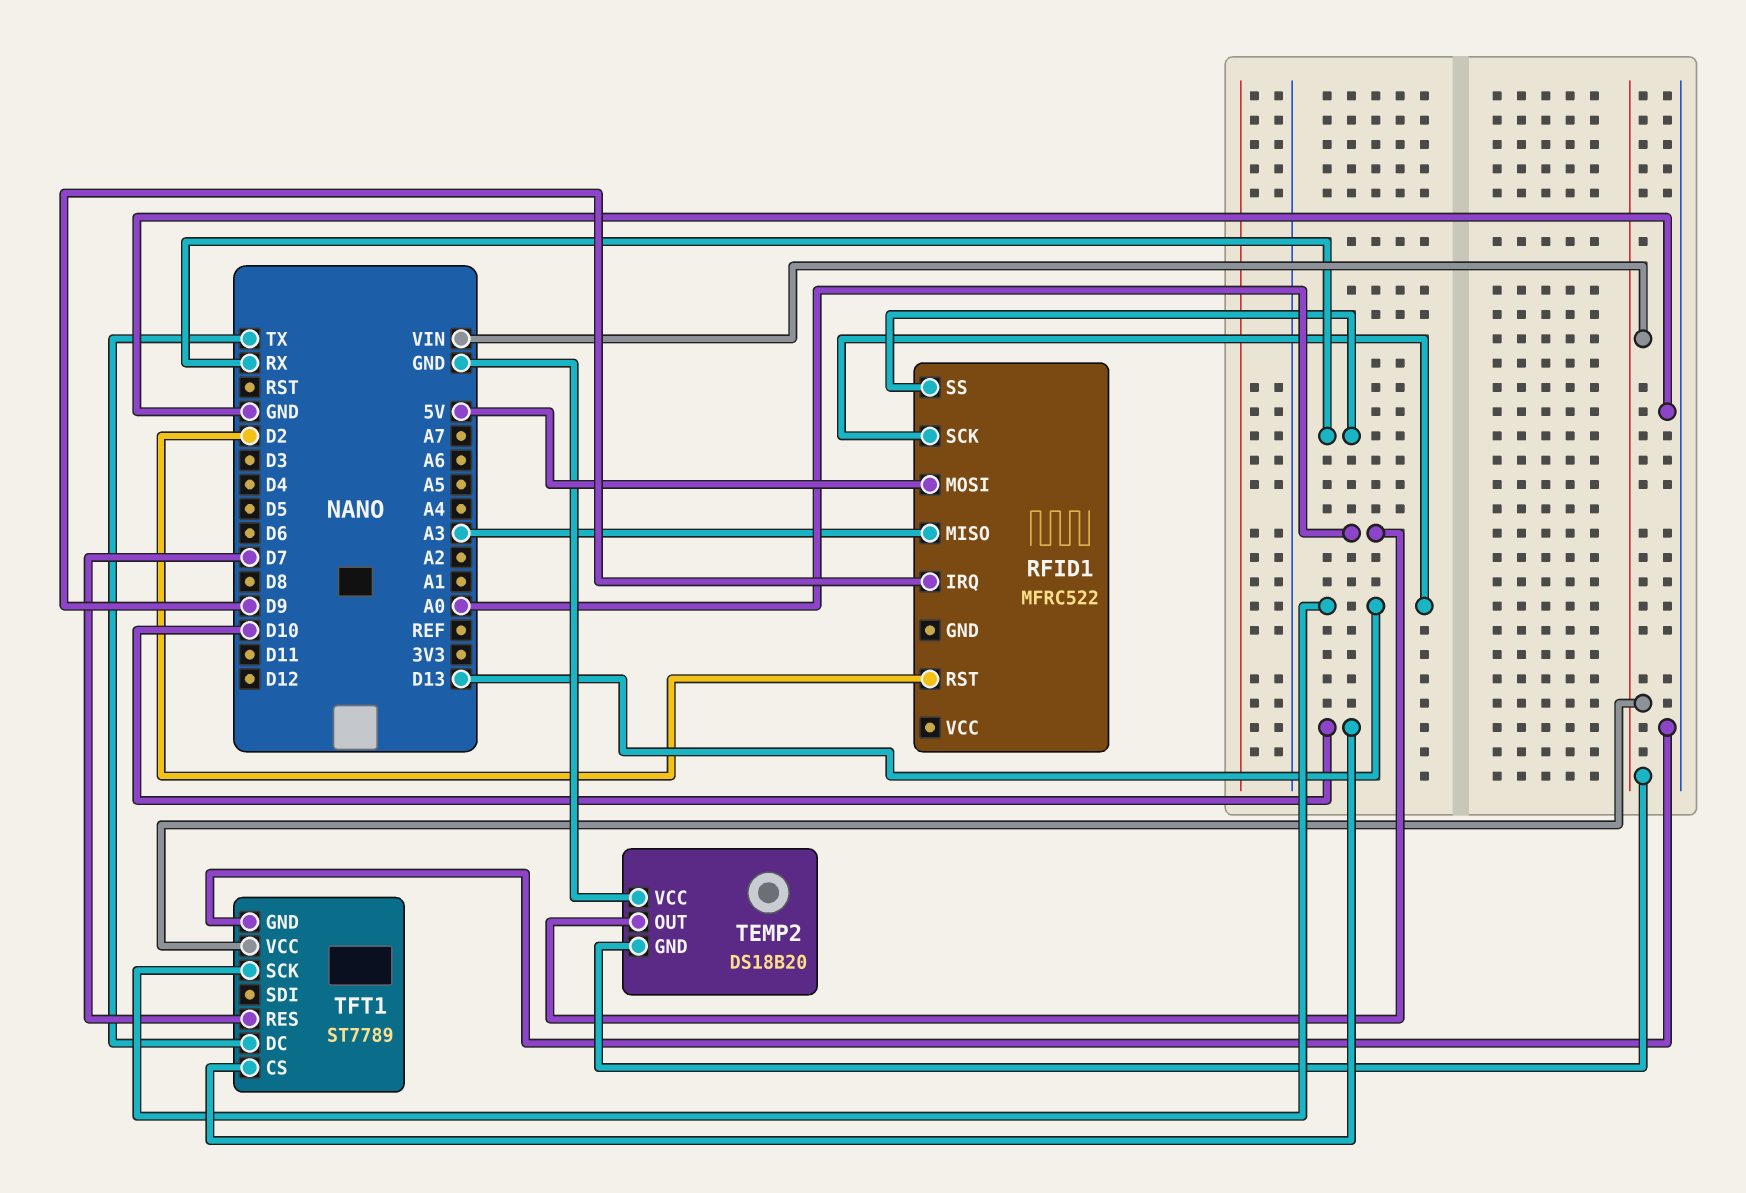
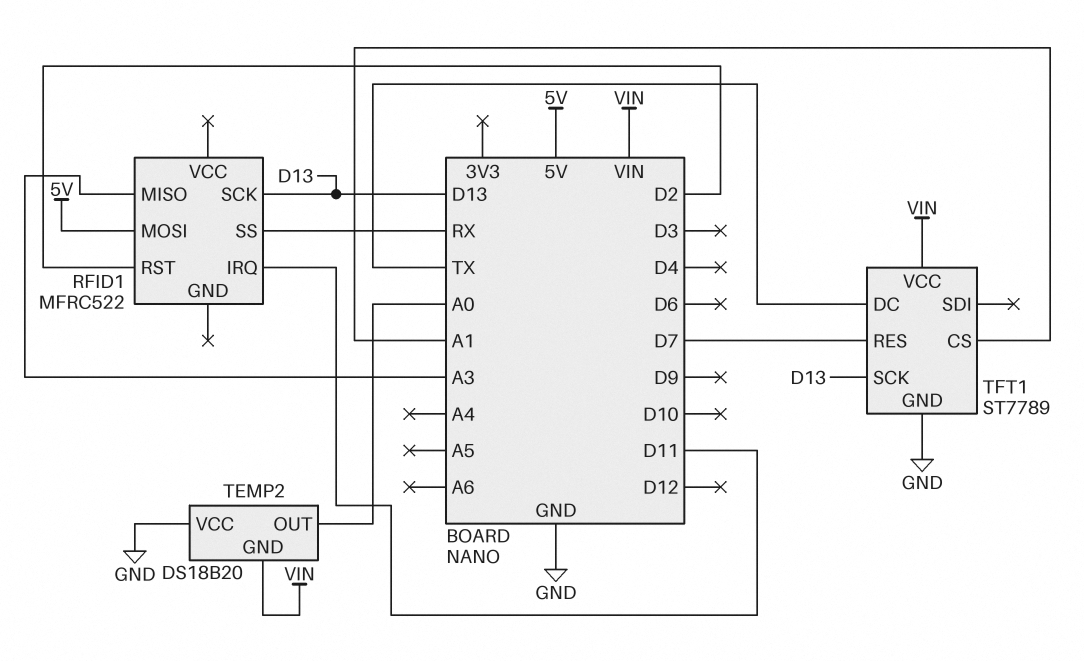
RFID1 pin IRQ: D9 -> D11
TFT1 pin CS: D10 -> A1

